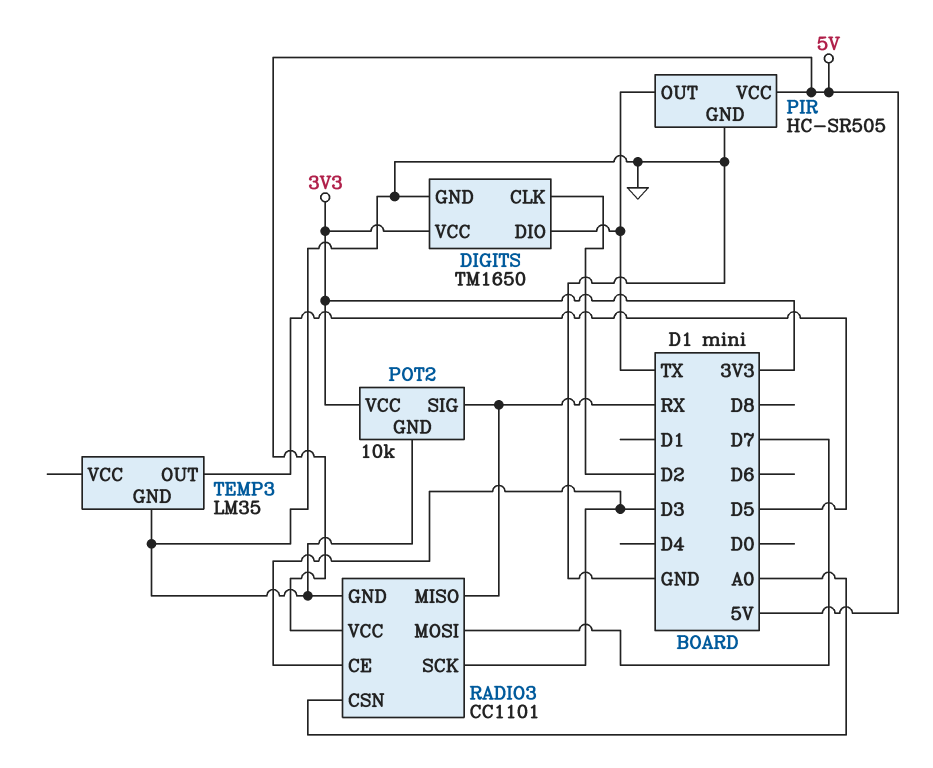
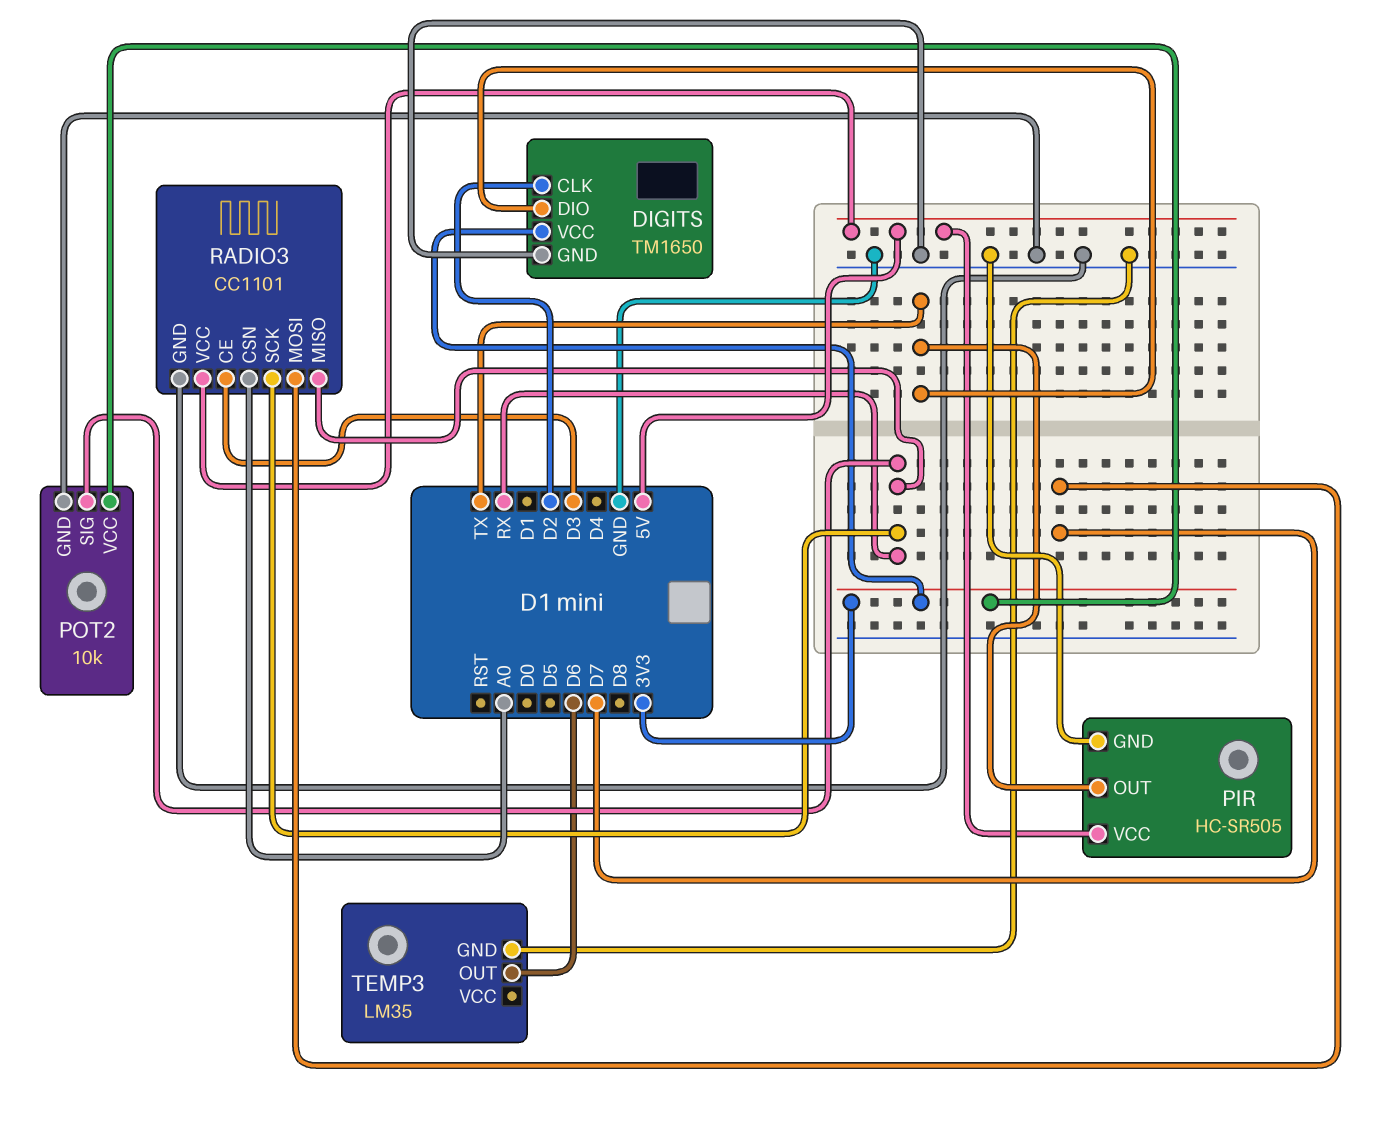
RADIO3 pin SCK: D3 -> RX
TEMP3 pin OUT: D5 -> D6

